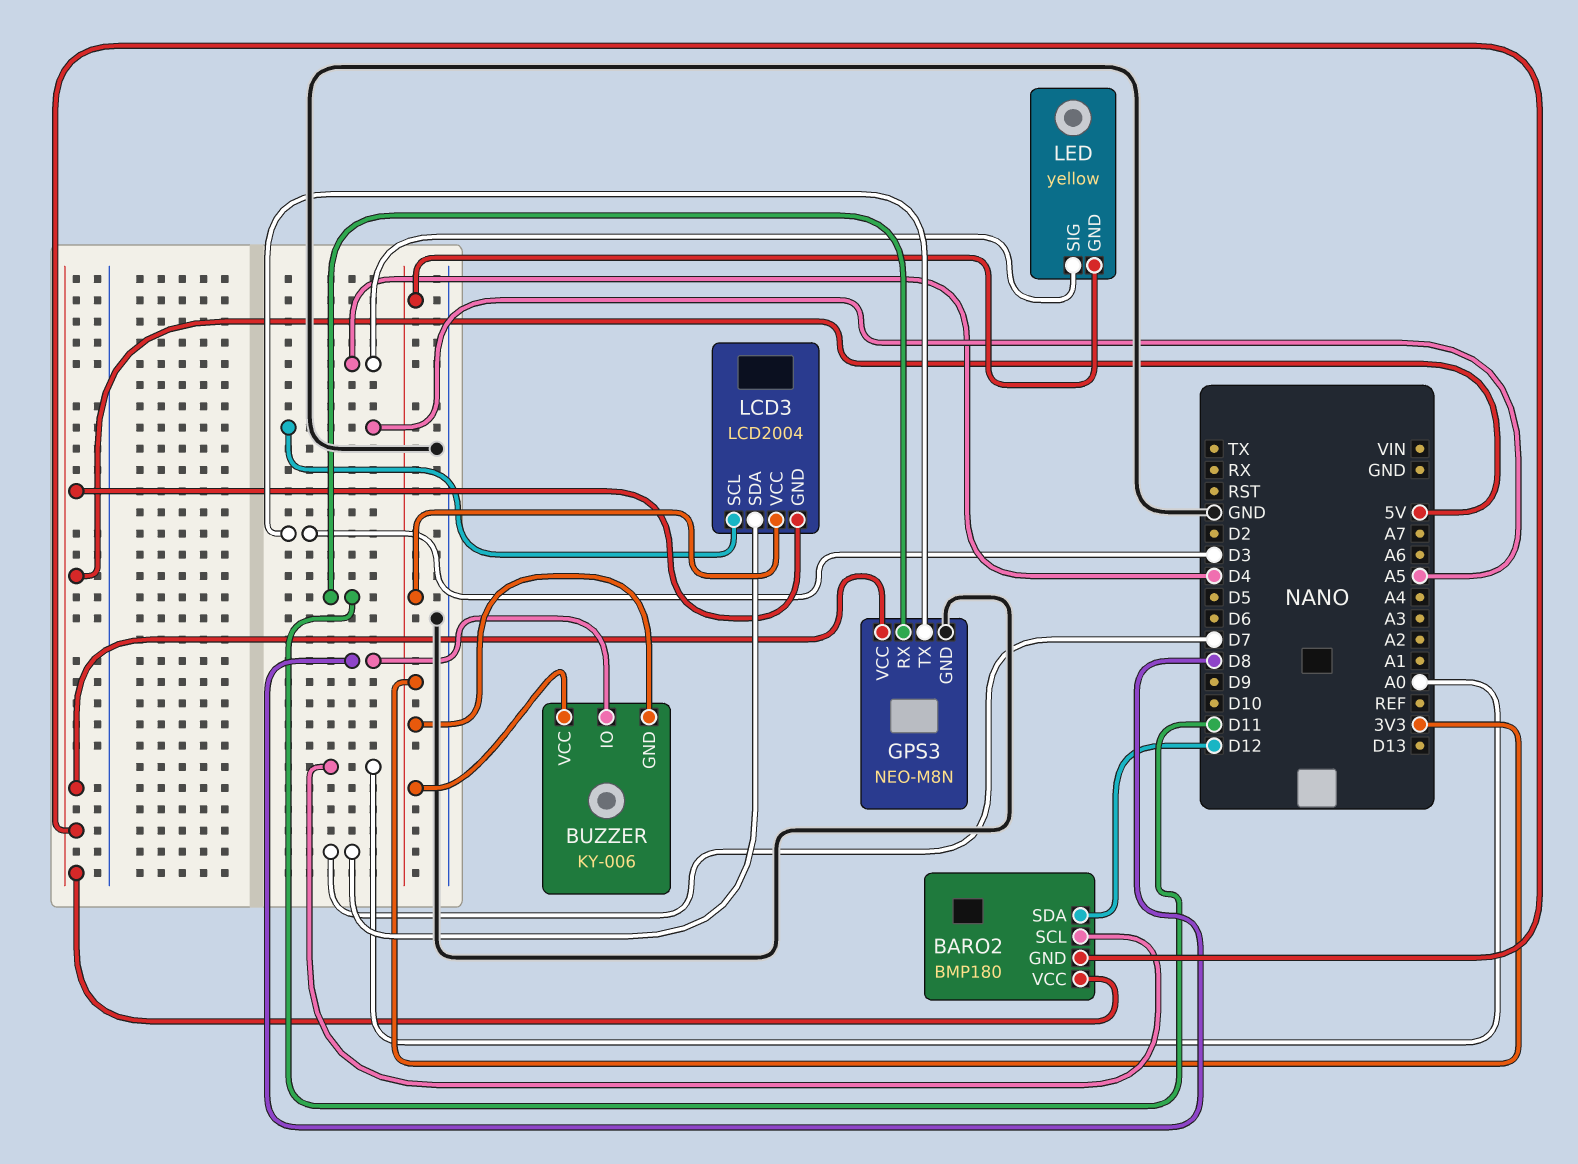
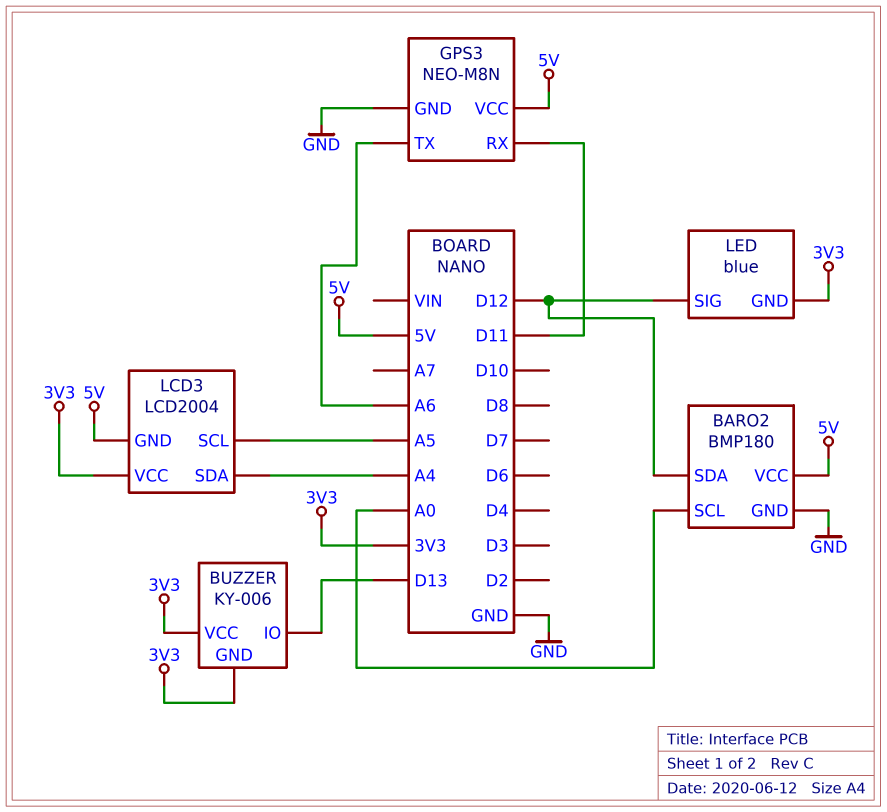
BARO2 pin GND: 5V -> GND
BUZZER pin IO: D8 -> D13
GPS3 pin TX: D3 -> A6
LCD3 pin SDA: D7 -> A4
LED: yellow -> blue
LED pin SIG: D4 -> D12

